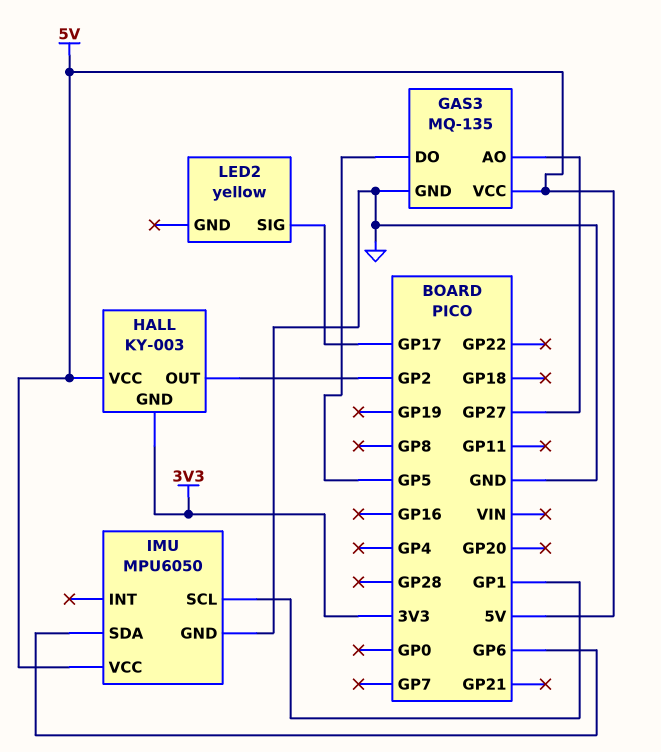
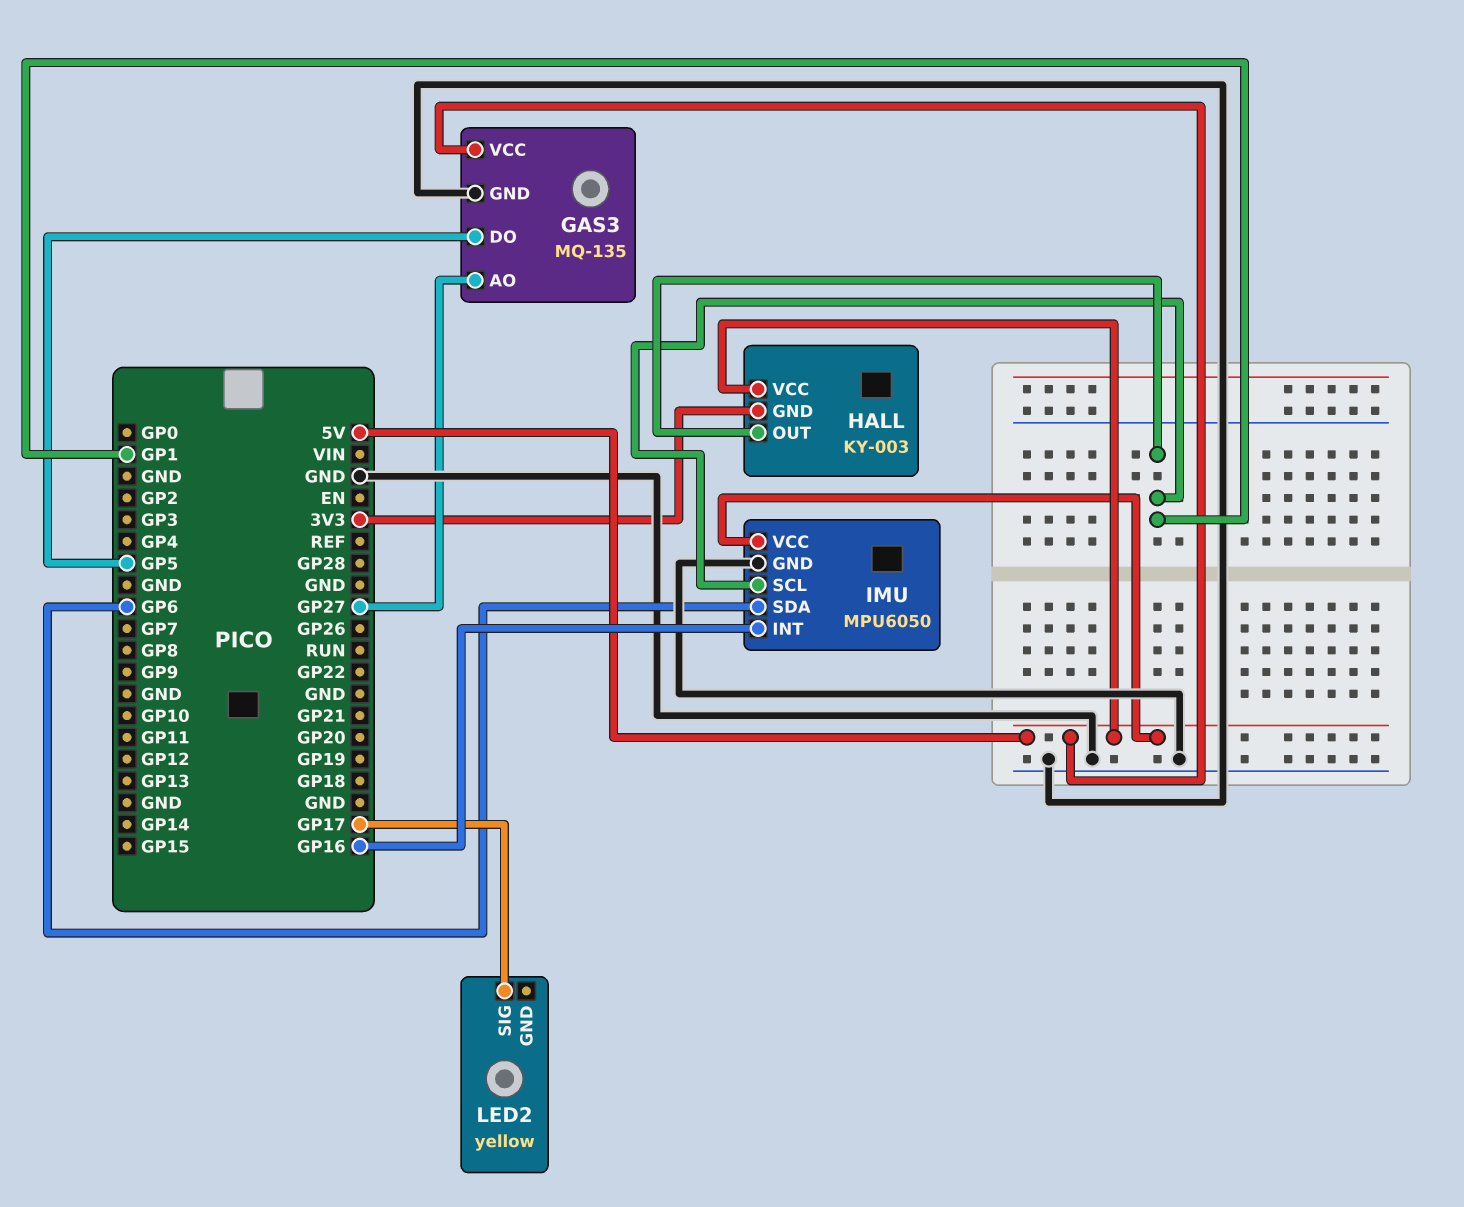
HALL pin OUT: GP2 -> GP1
IMU pin INT: none -> GP16

